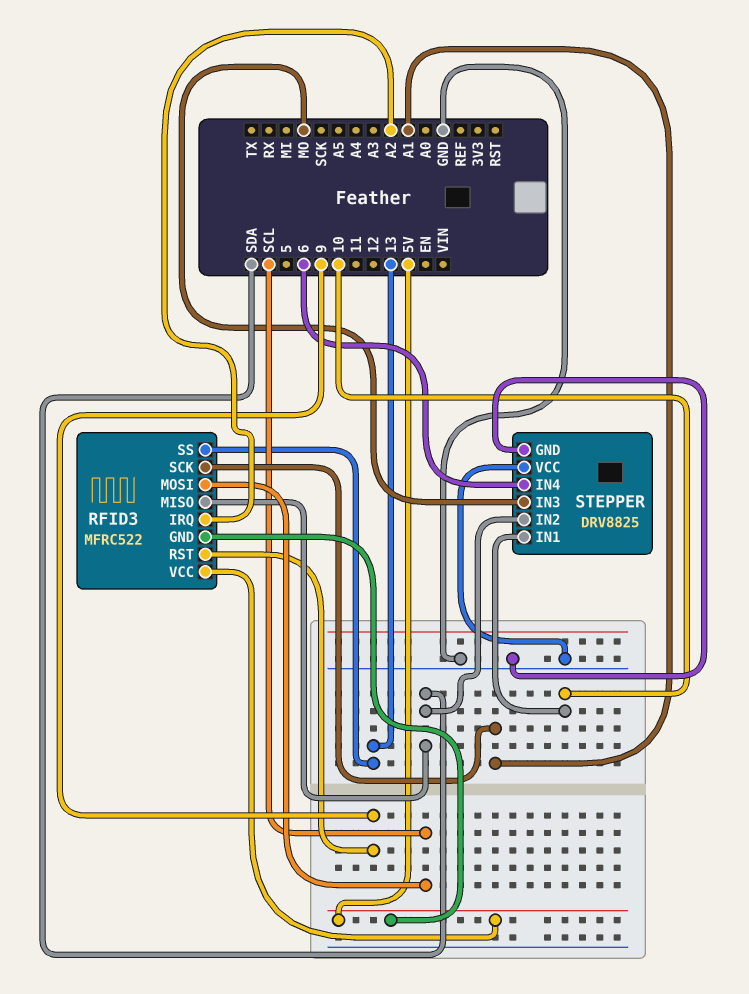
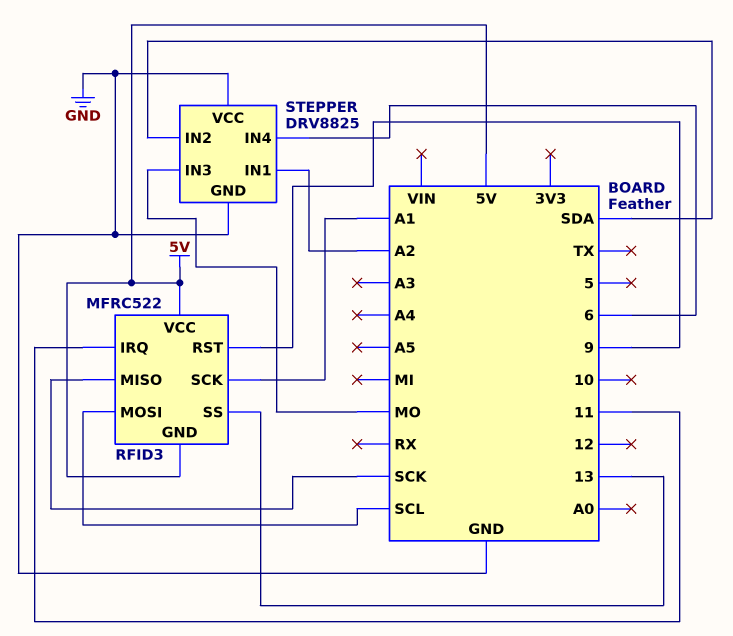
RFID3 pin IRQ: A2 -> 11
RFID3 pin MISO: SDA -> SCK
STEPPER pin IN1: 10 -> A2

